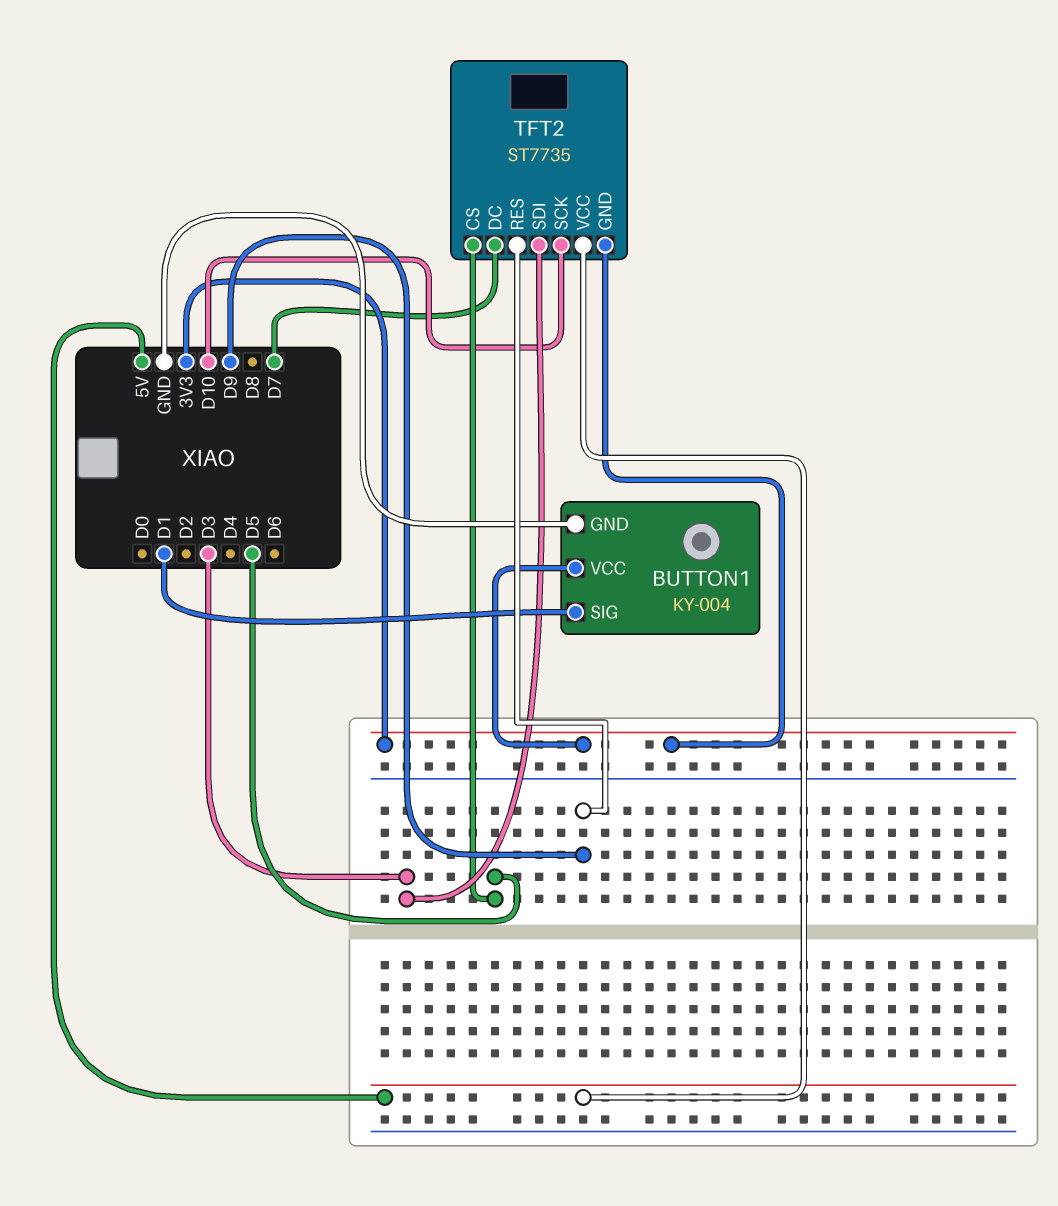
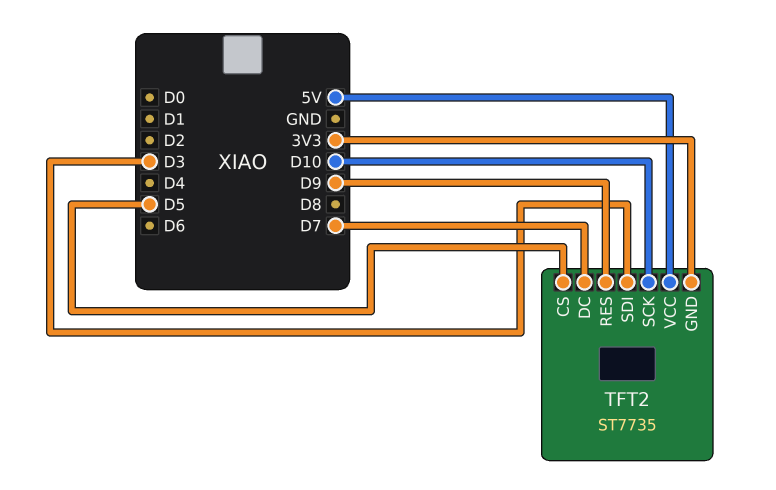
BUTTON1: KY-004 -> none
BUTTON1 pin GND: GND -> none
BUTTON1 pin SIG: D1 -> none
BUTTON1 pin VCC: 3V3 -> none

